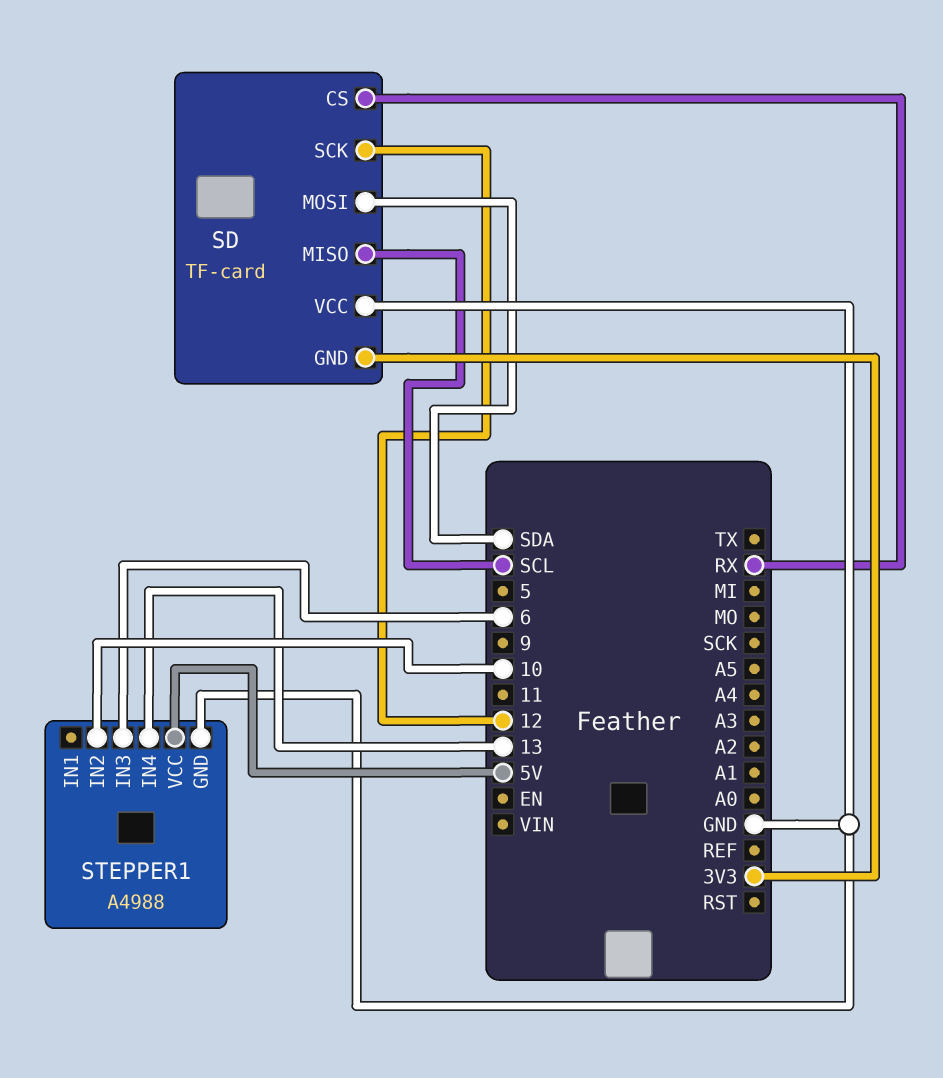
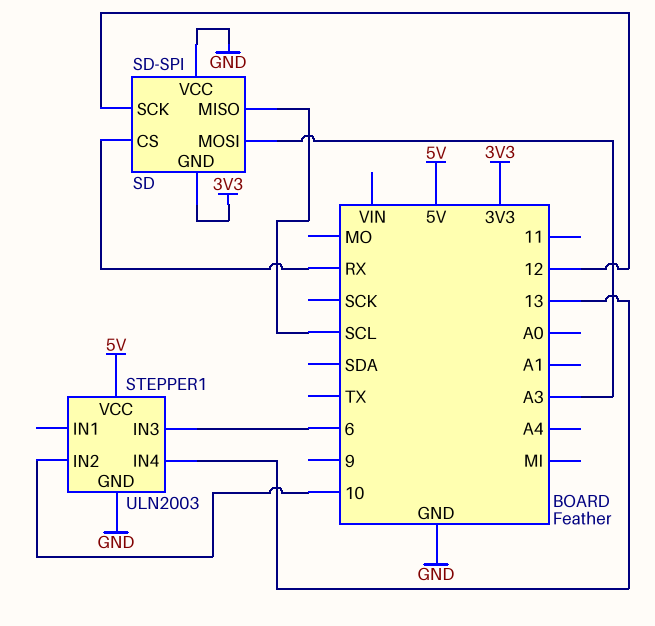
SD: TF-card -> SD-SPI
SD pin MOSI: SDA -> A3
STEPPER1: A4988 -> ULN2003

